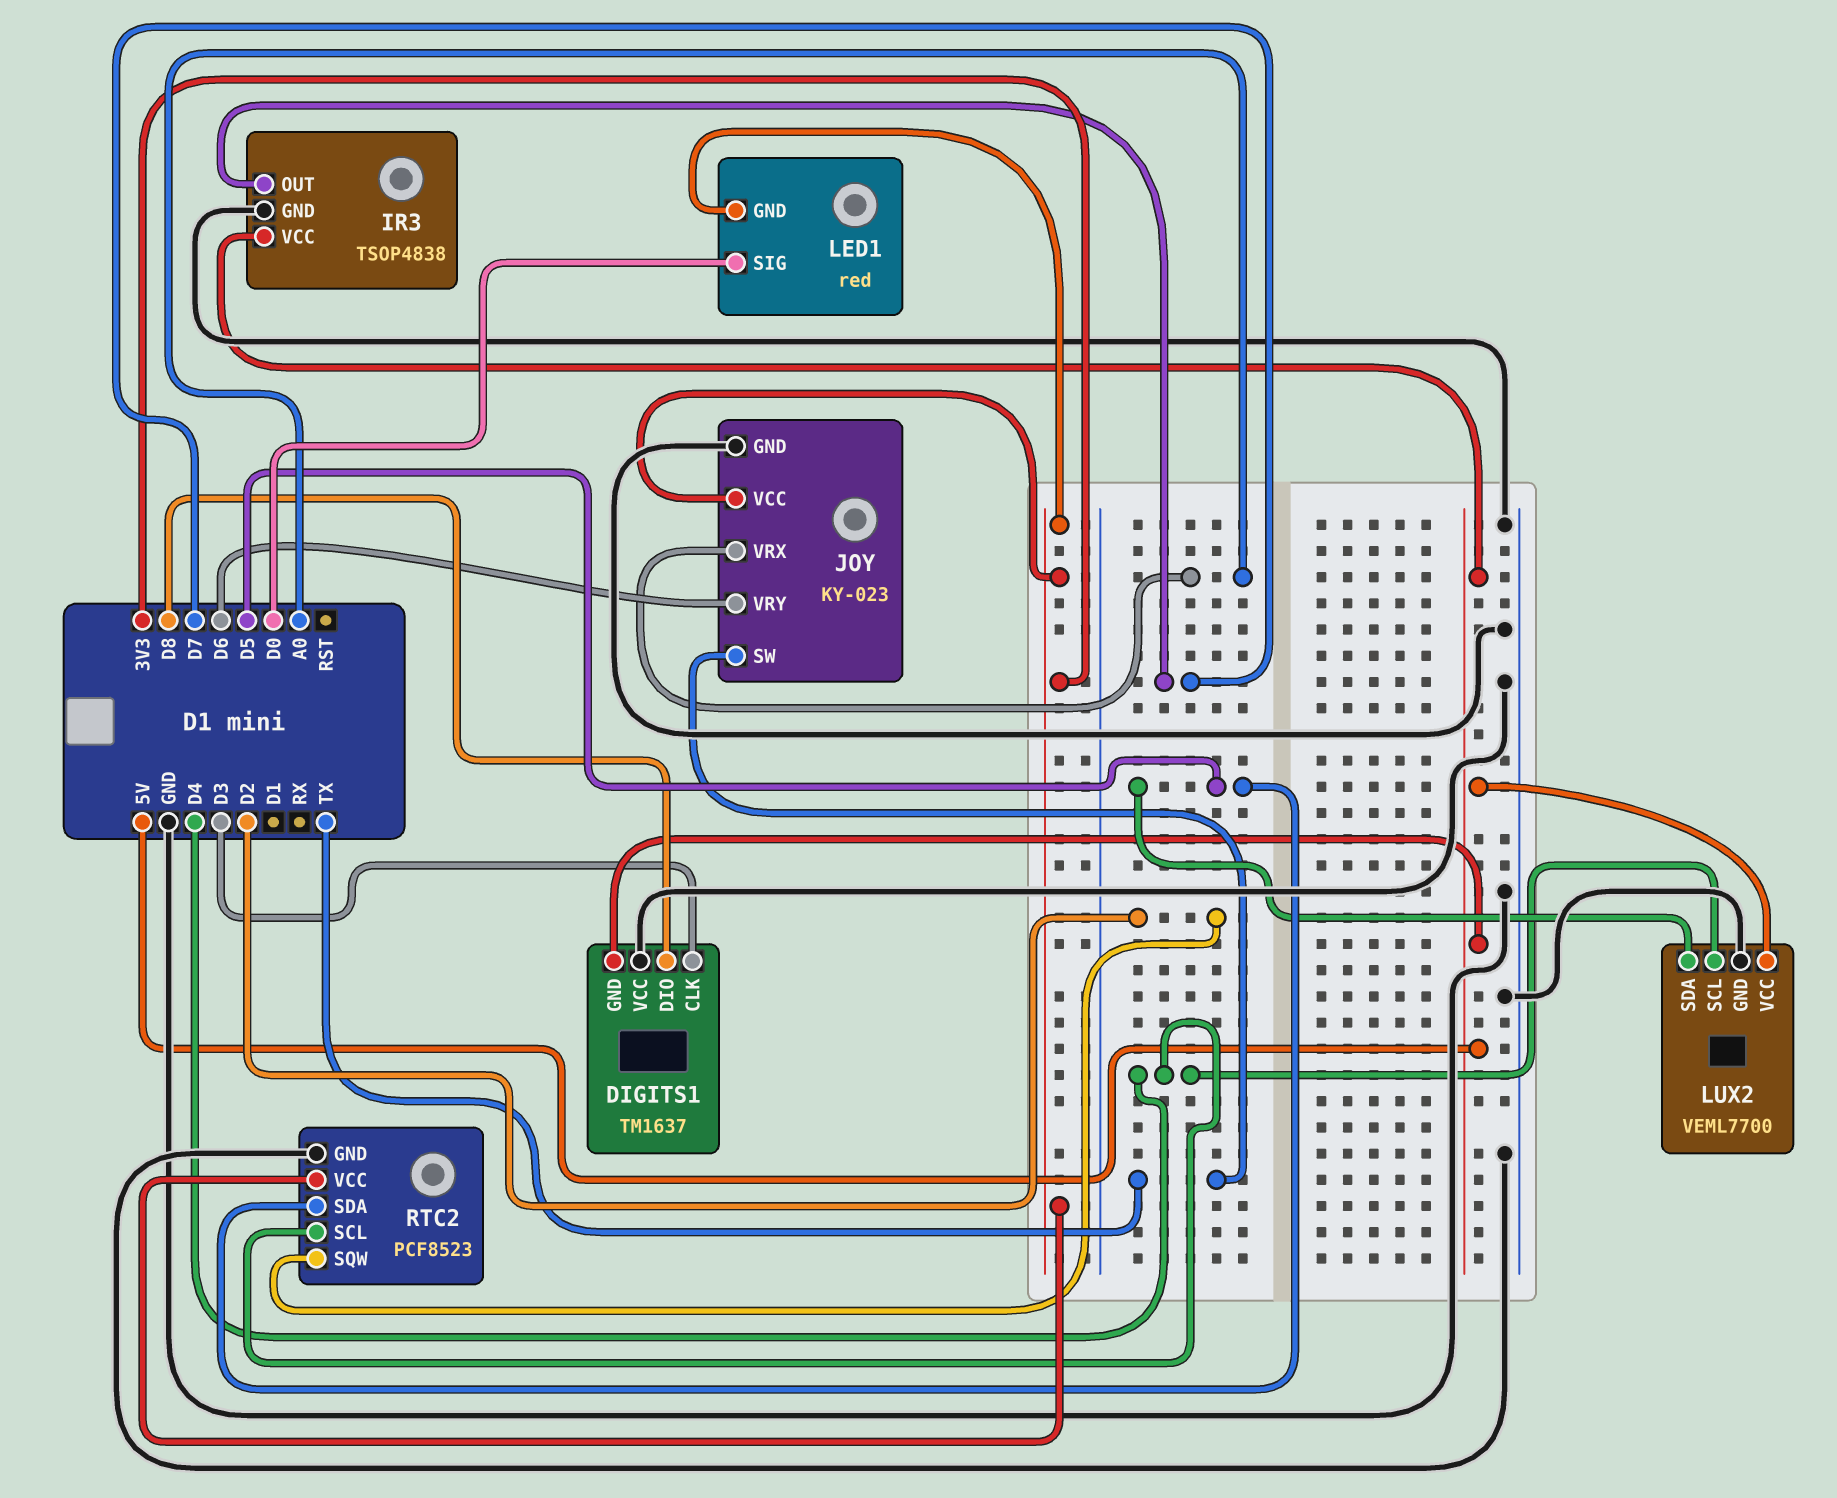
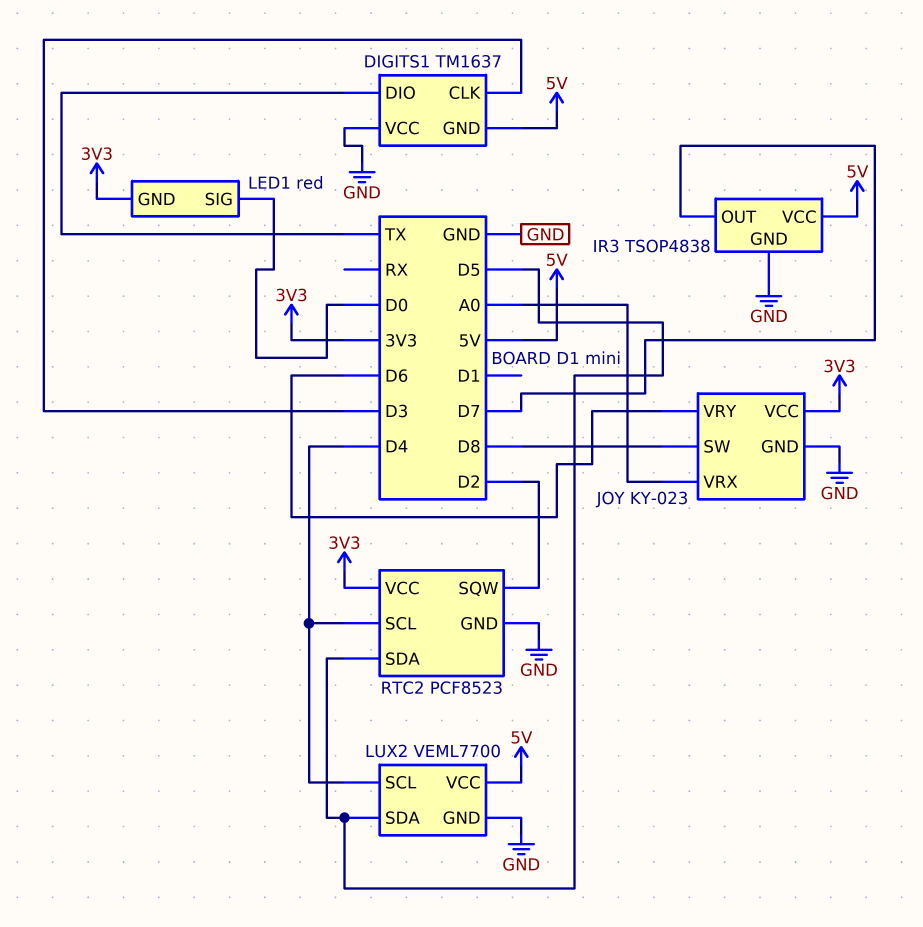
DIGITS1 pin DIO: D8 -> TX
JOY pin SW: TX -> D8

